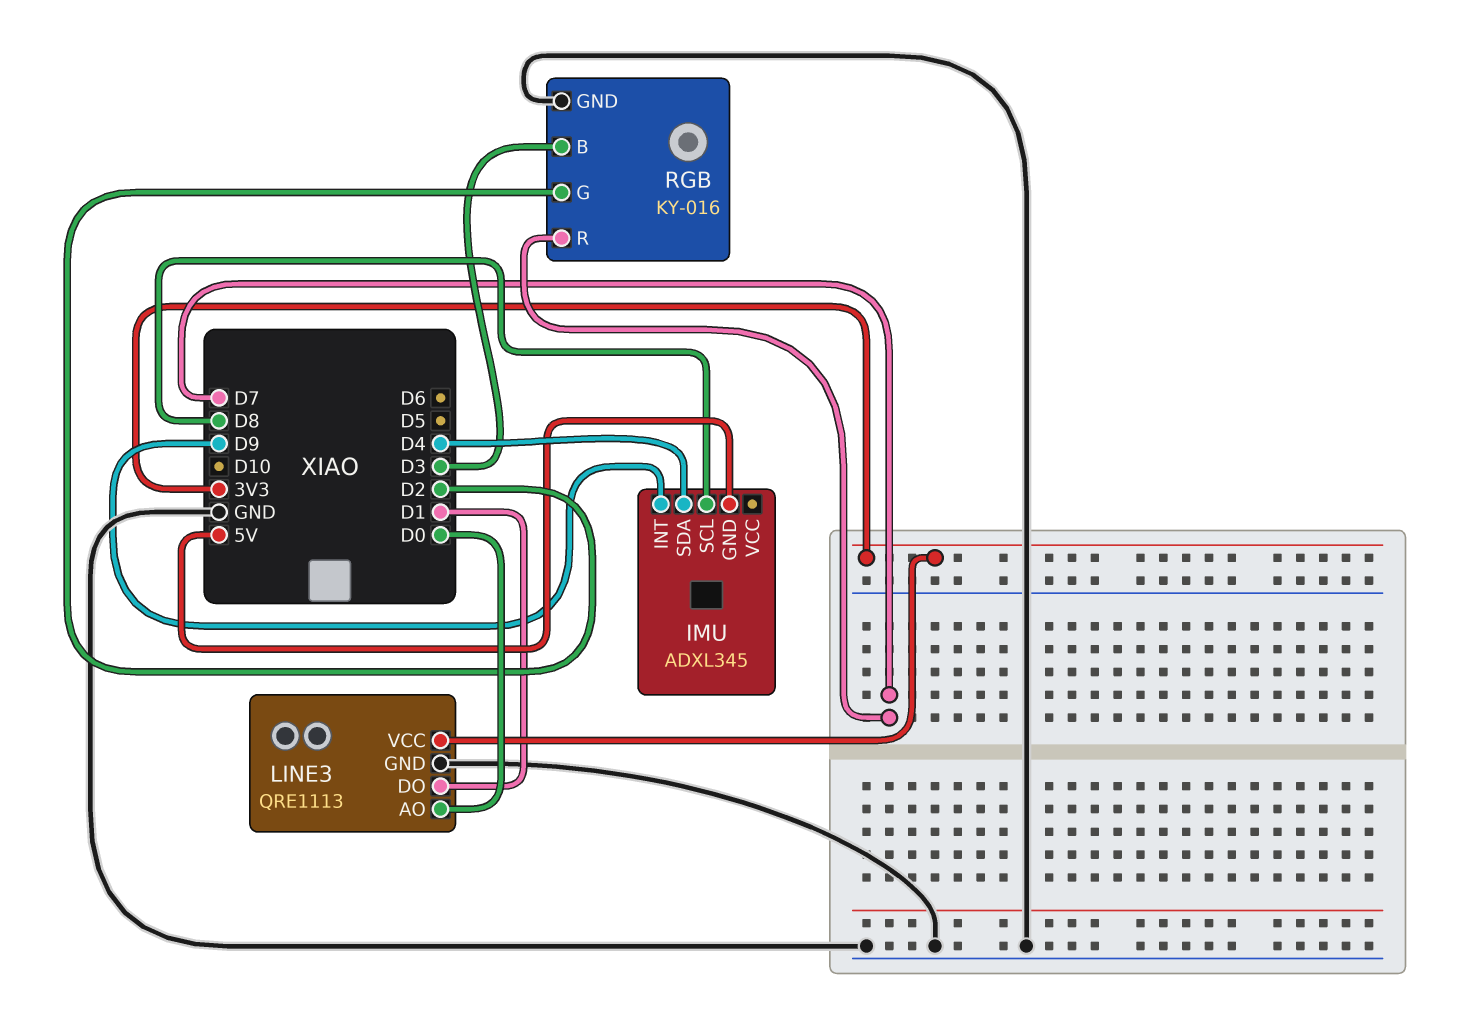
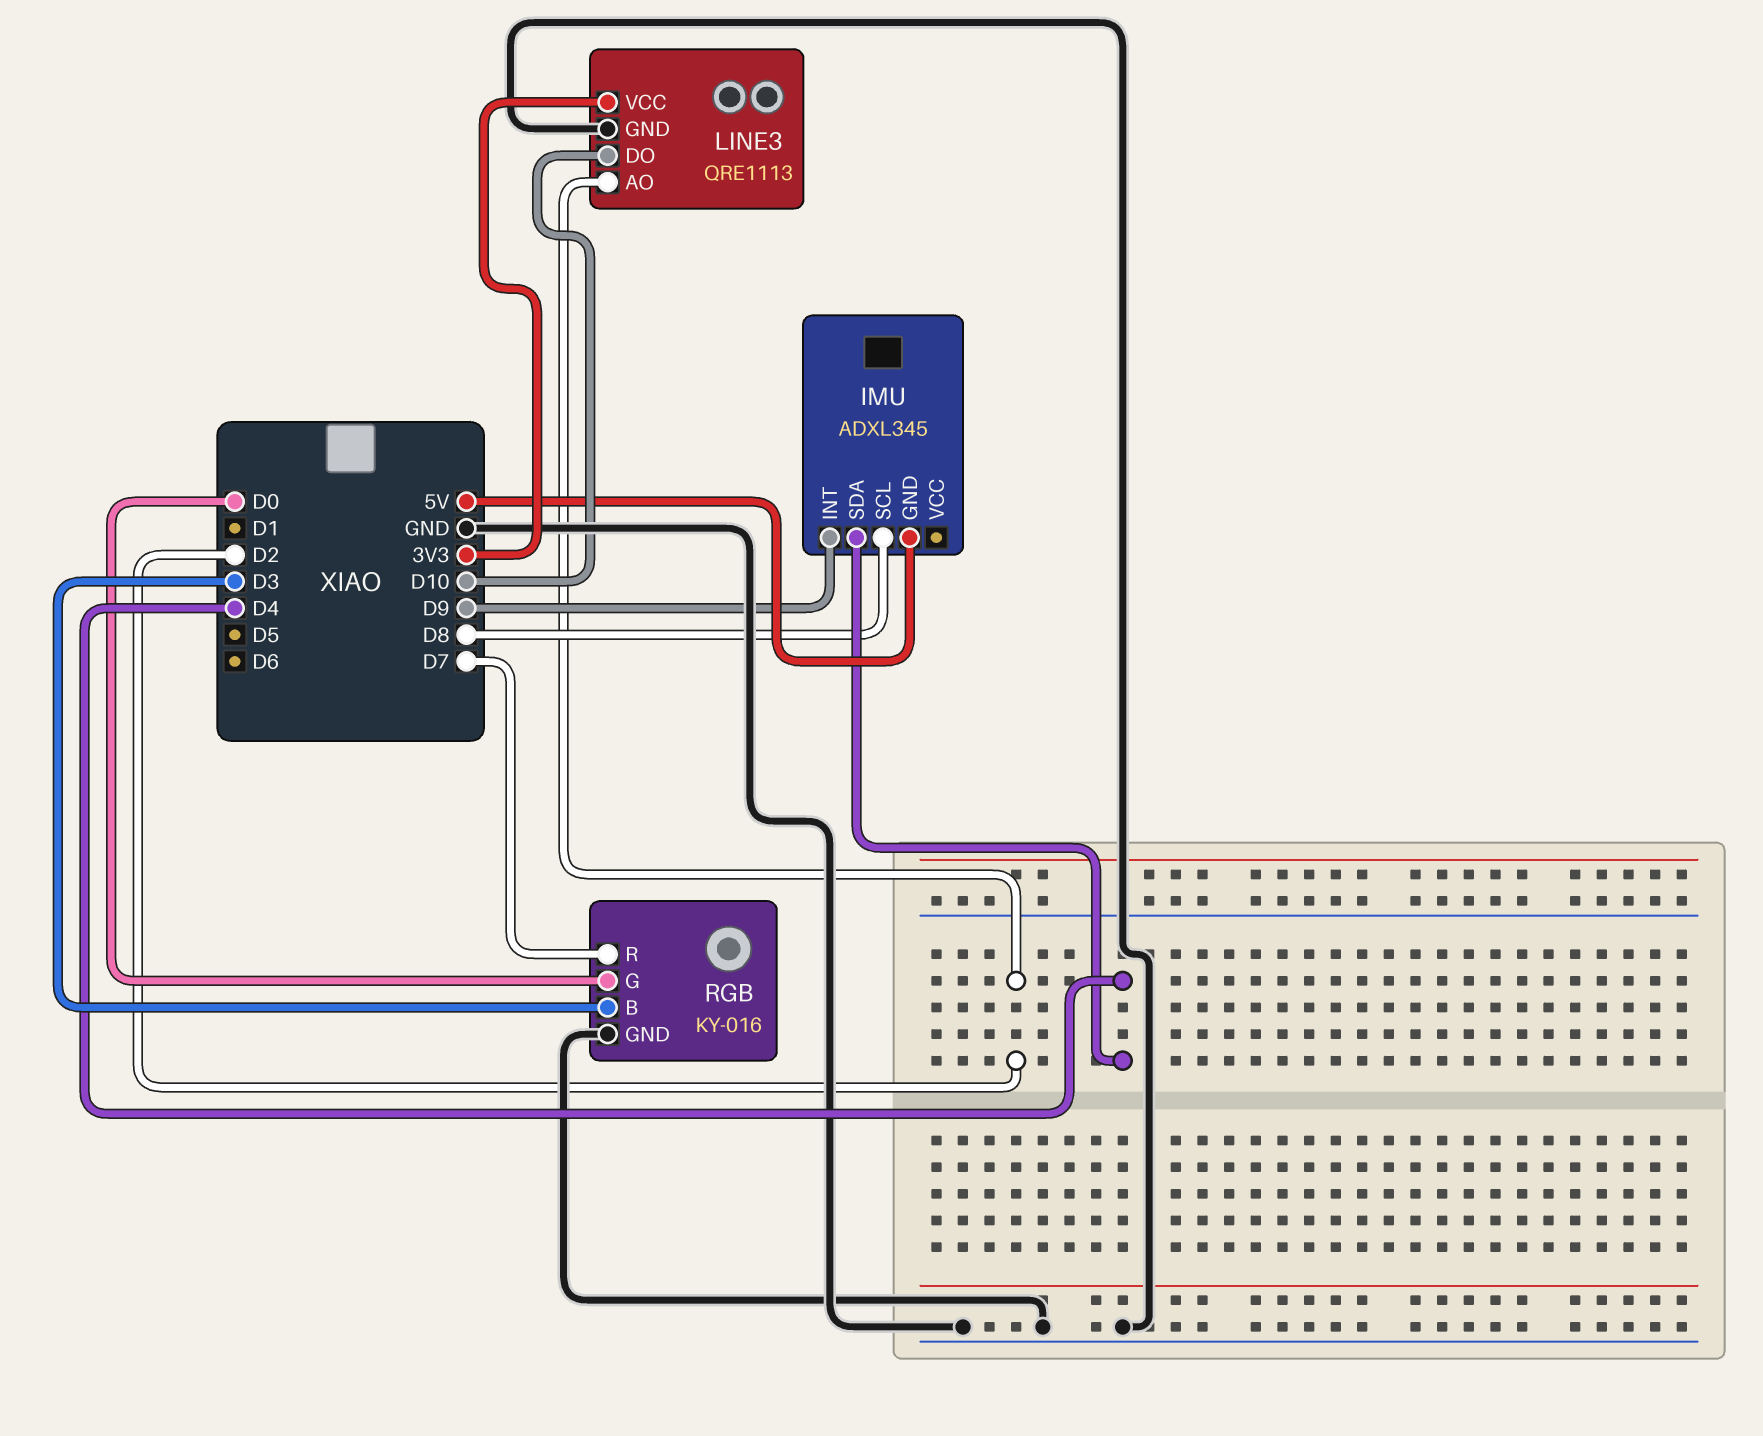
LINE3 pin AO: D0 -> D2
LINE3 pin DO: D1 -> D10
RGB pin G: D2 -> D0

